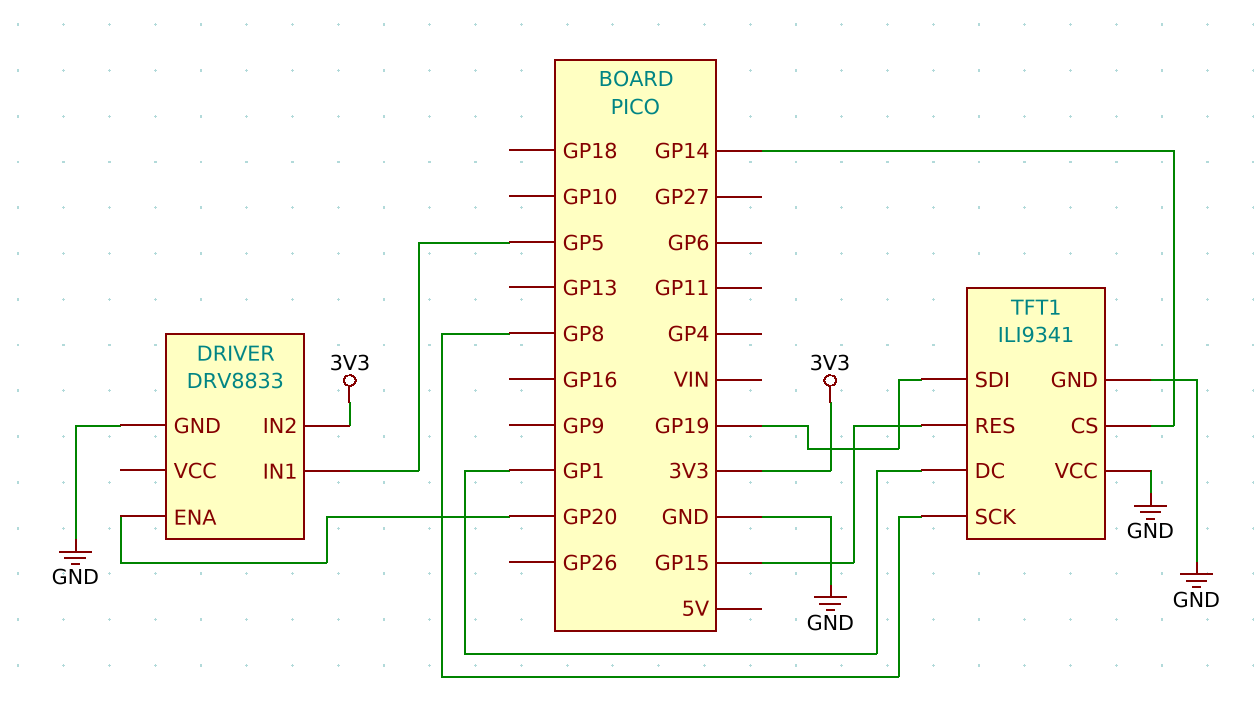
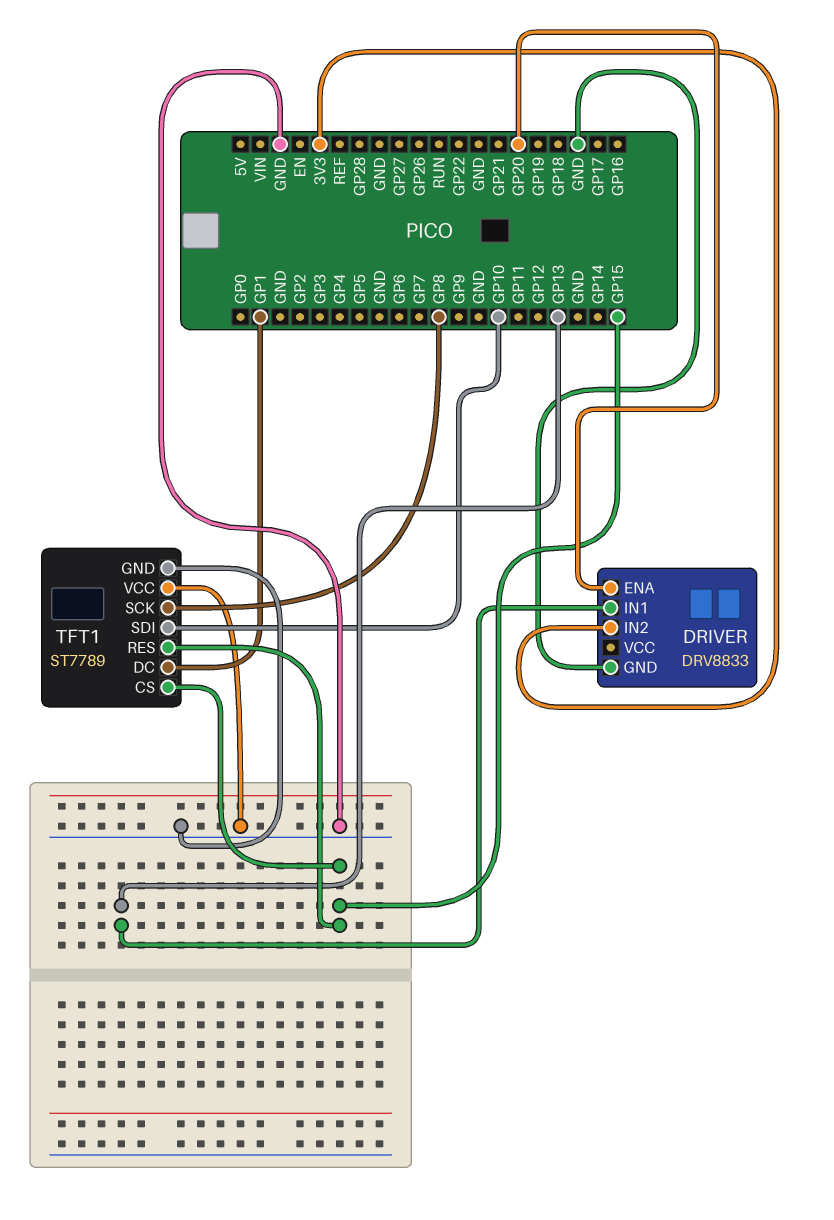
DRIVER pin IN1: GP5 -> GP13
TFT1: ILI9341 -> ST7789
TFT1 pin CS: GP14 -> GP15
TFT1 pin SDI: GP19 -> GP10

